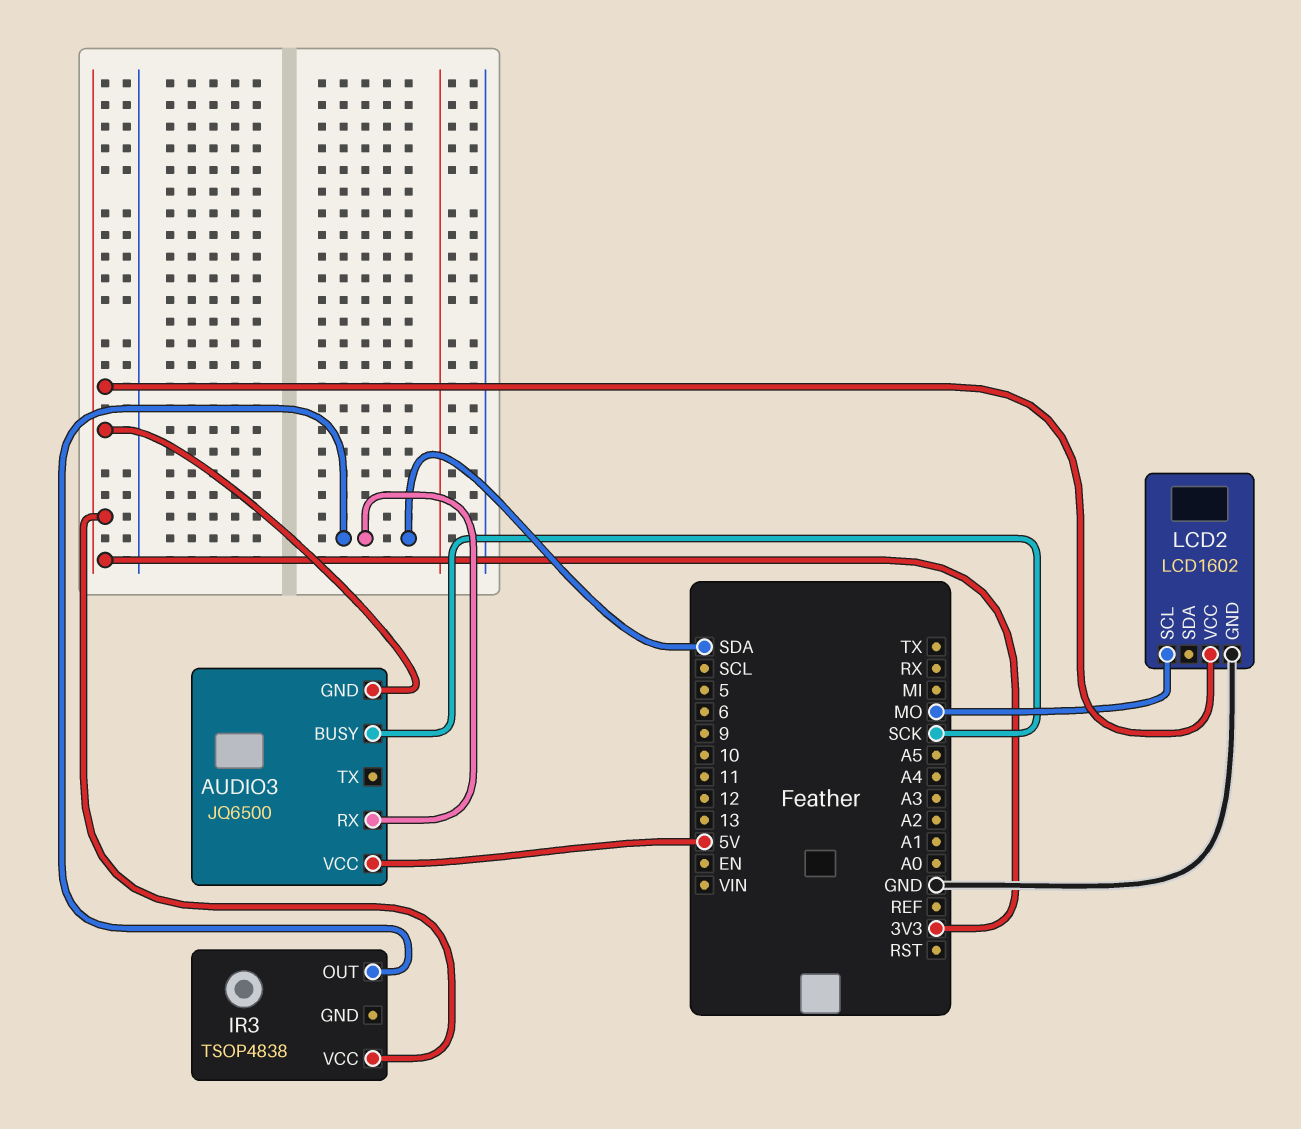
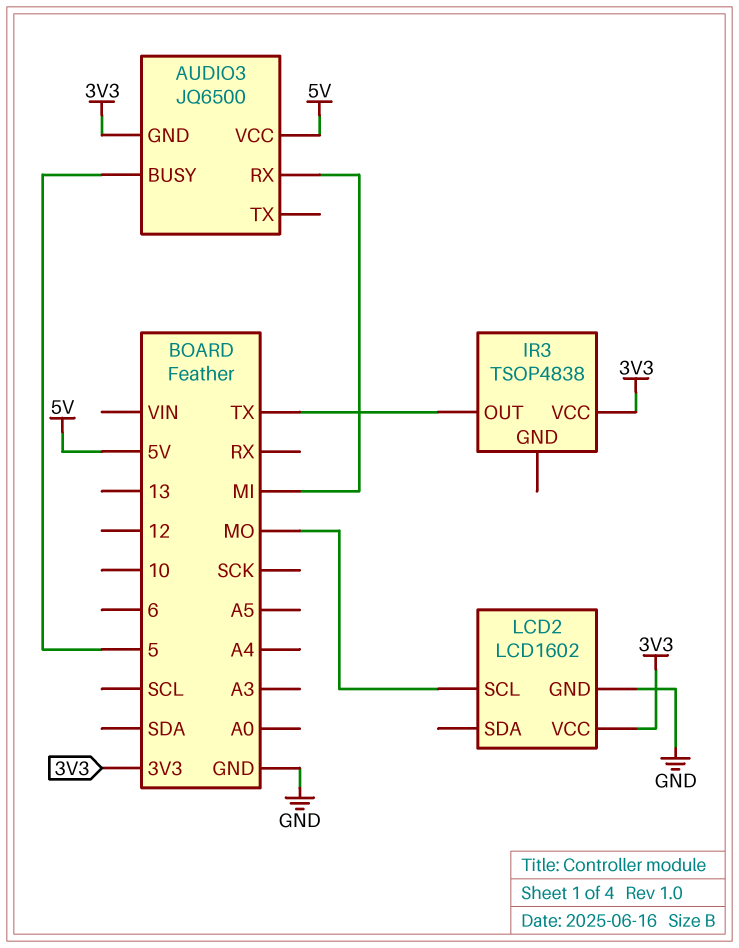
AUDIO3 pin BUSY: SCK -> 5
AUDIO3 pin RX: SDA -> MI
IR3 pin OUT: SDA -> TX

